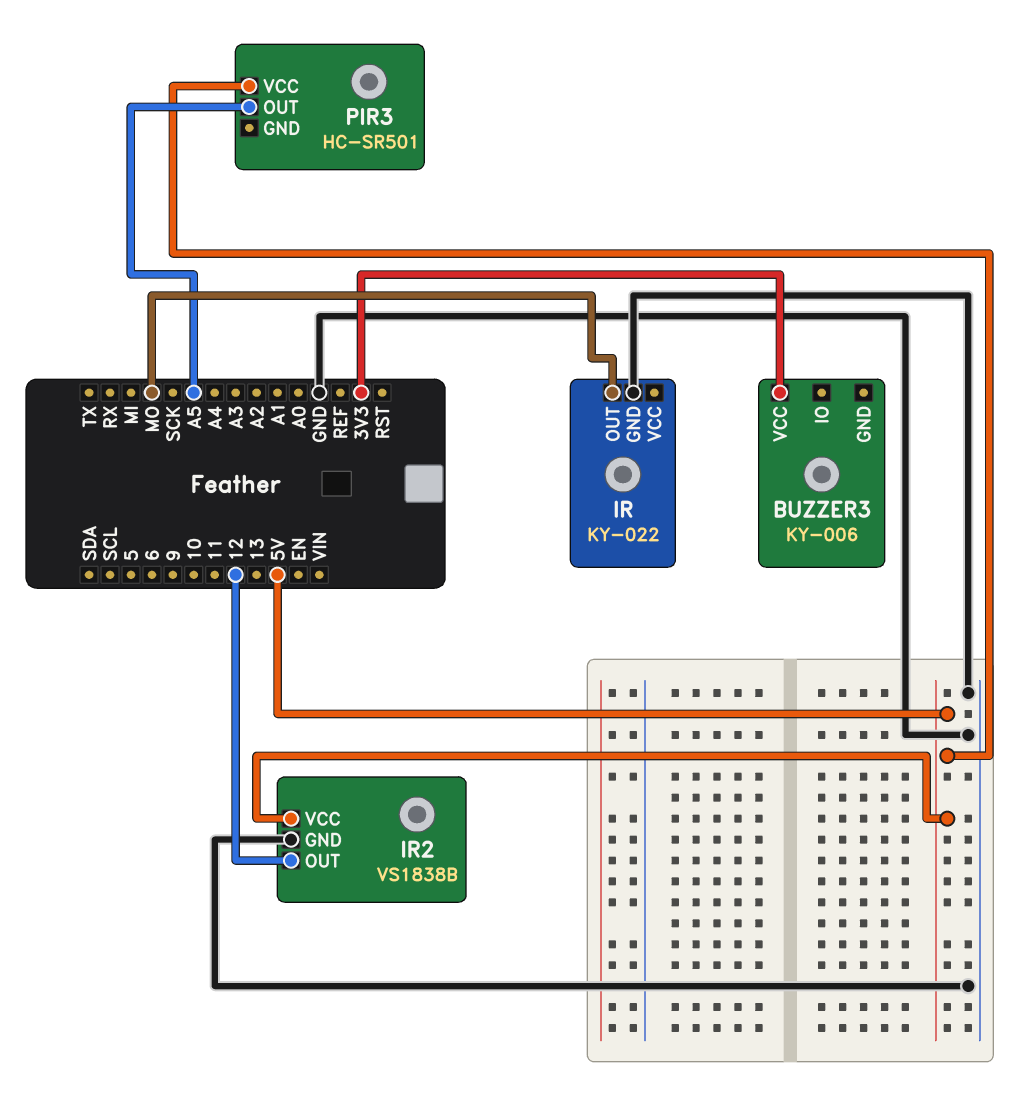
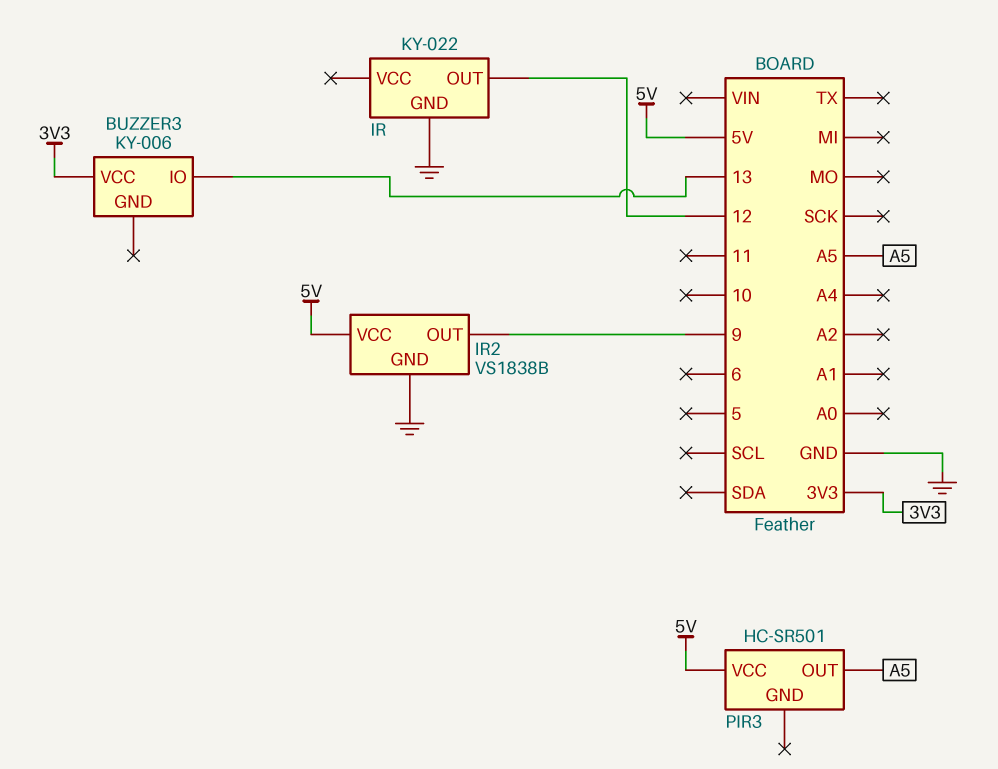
BUZZER3 pin IO: none -> 13
IR pin OUT: MO -> 12
IR2 pin OUT: 12 -> 9

